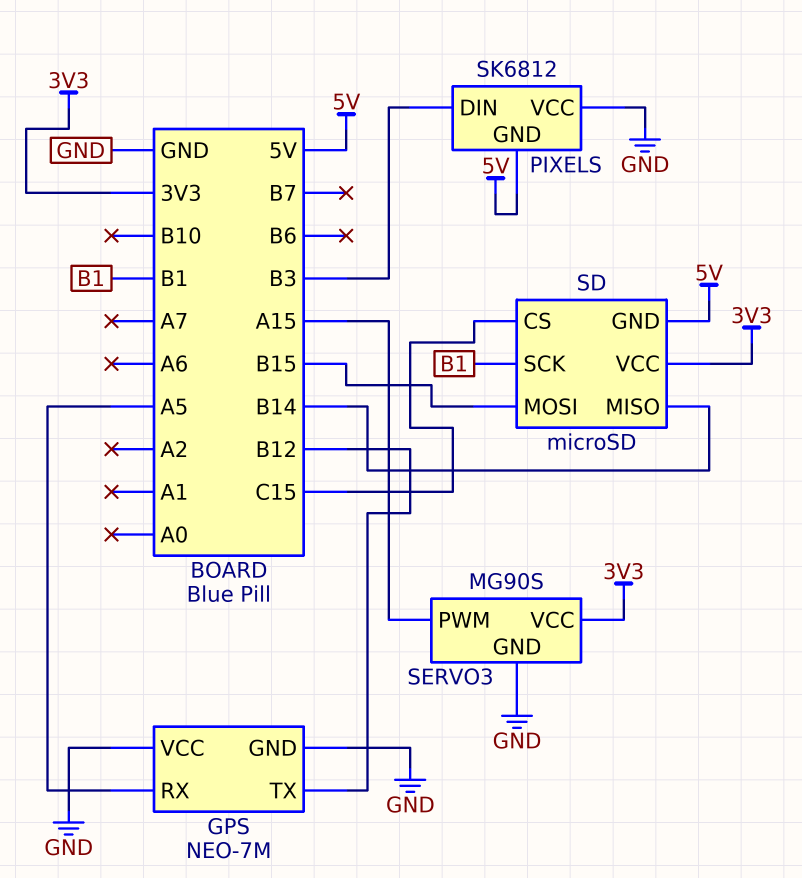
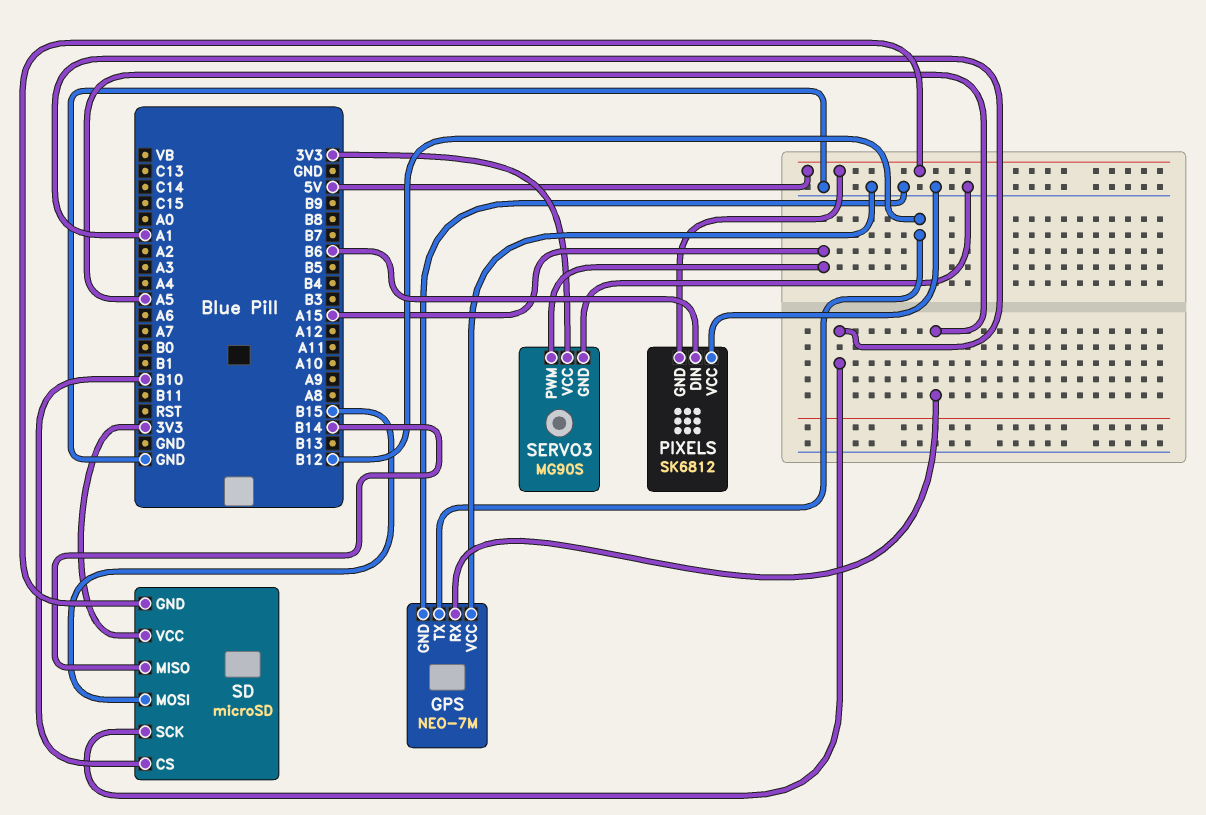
PIXELS pin DIN: B3 -> B6
SD pin CS: C15 -> B10
SD pin SCK: B1 -> A1

